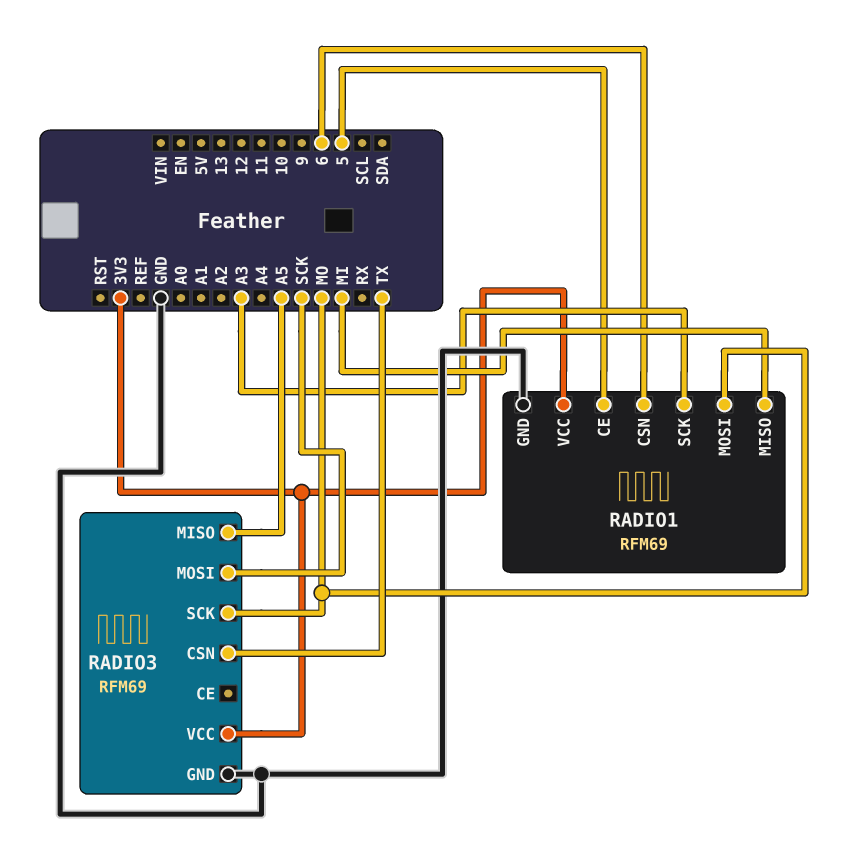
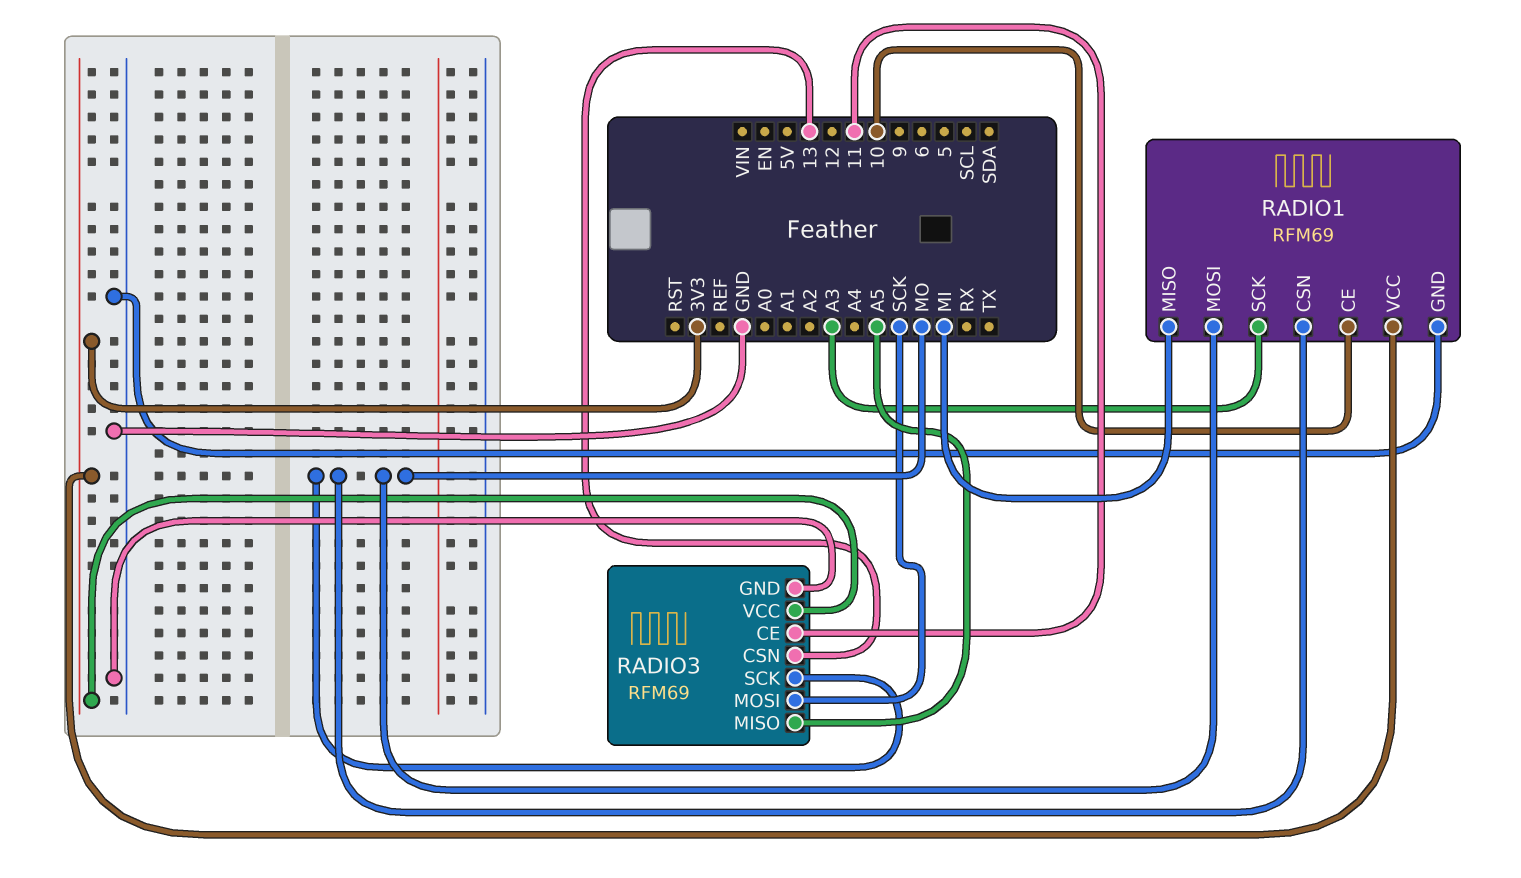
RADIO1 pin CE: 5 -> 10
RADIO1 pin CSN: 6 -> MO
RADIO3 pin CE: none -> 11
RADIO3 pin CSN: TX -> 13

